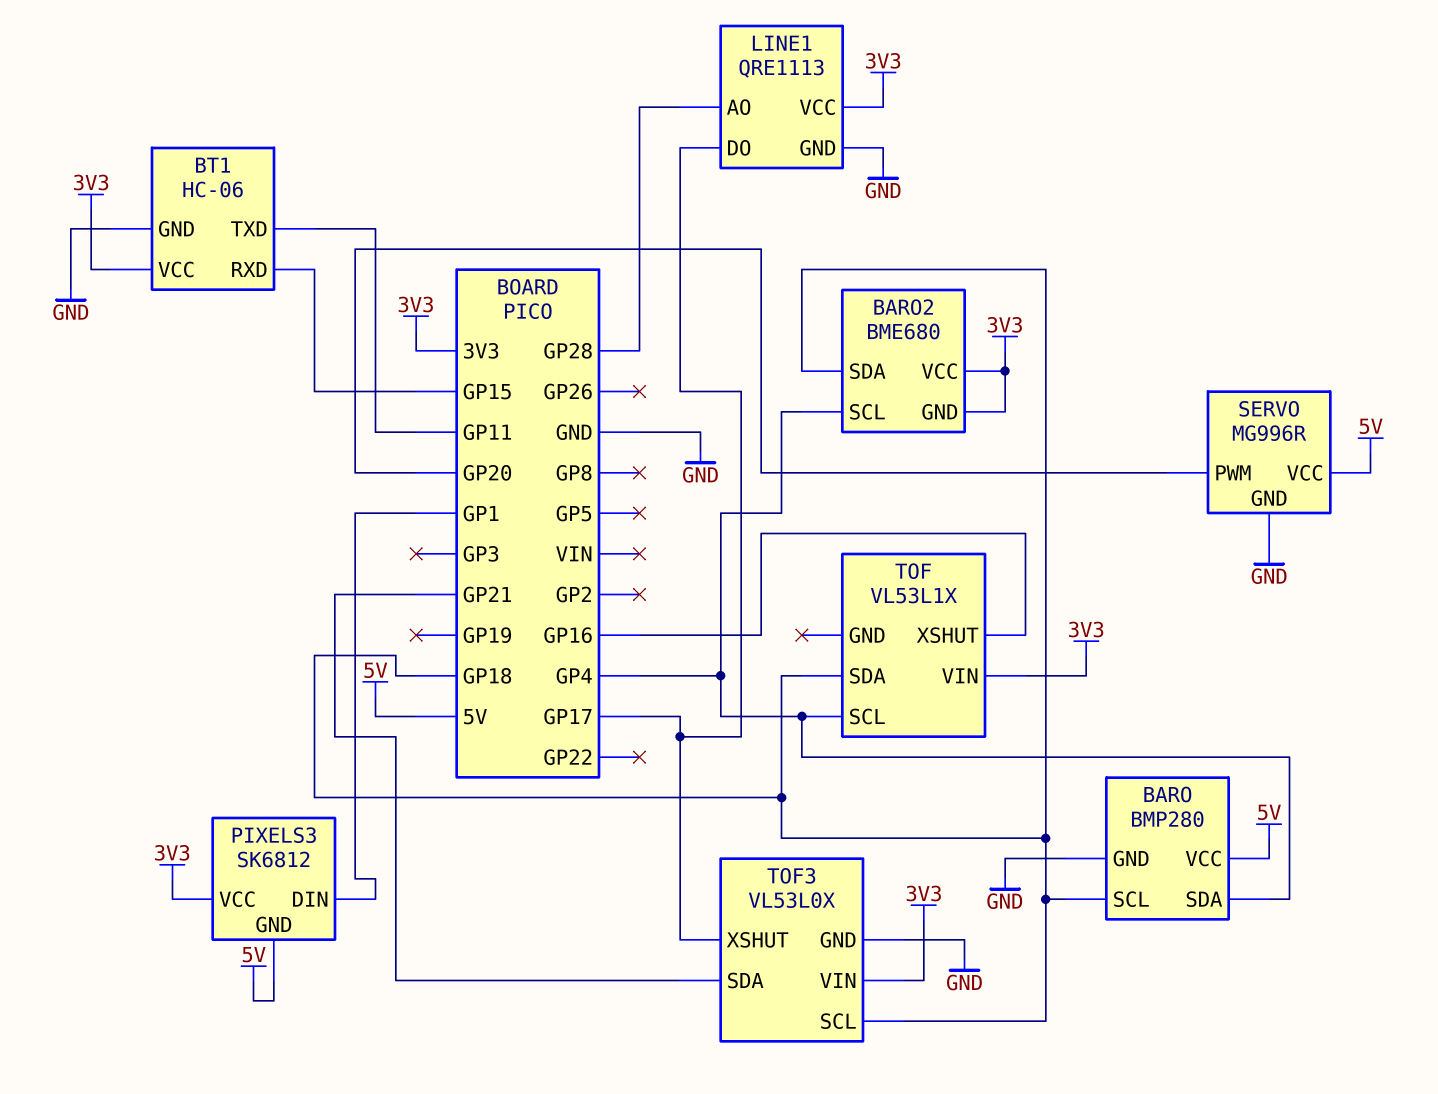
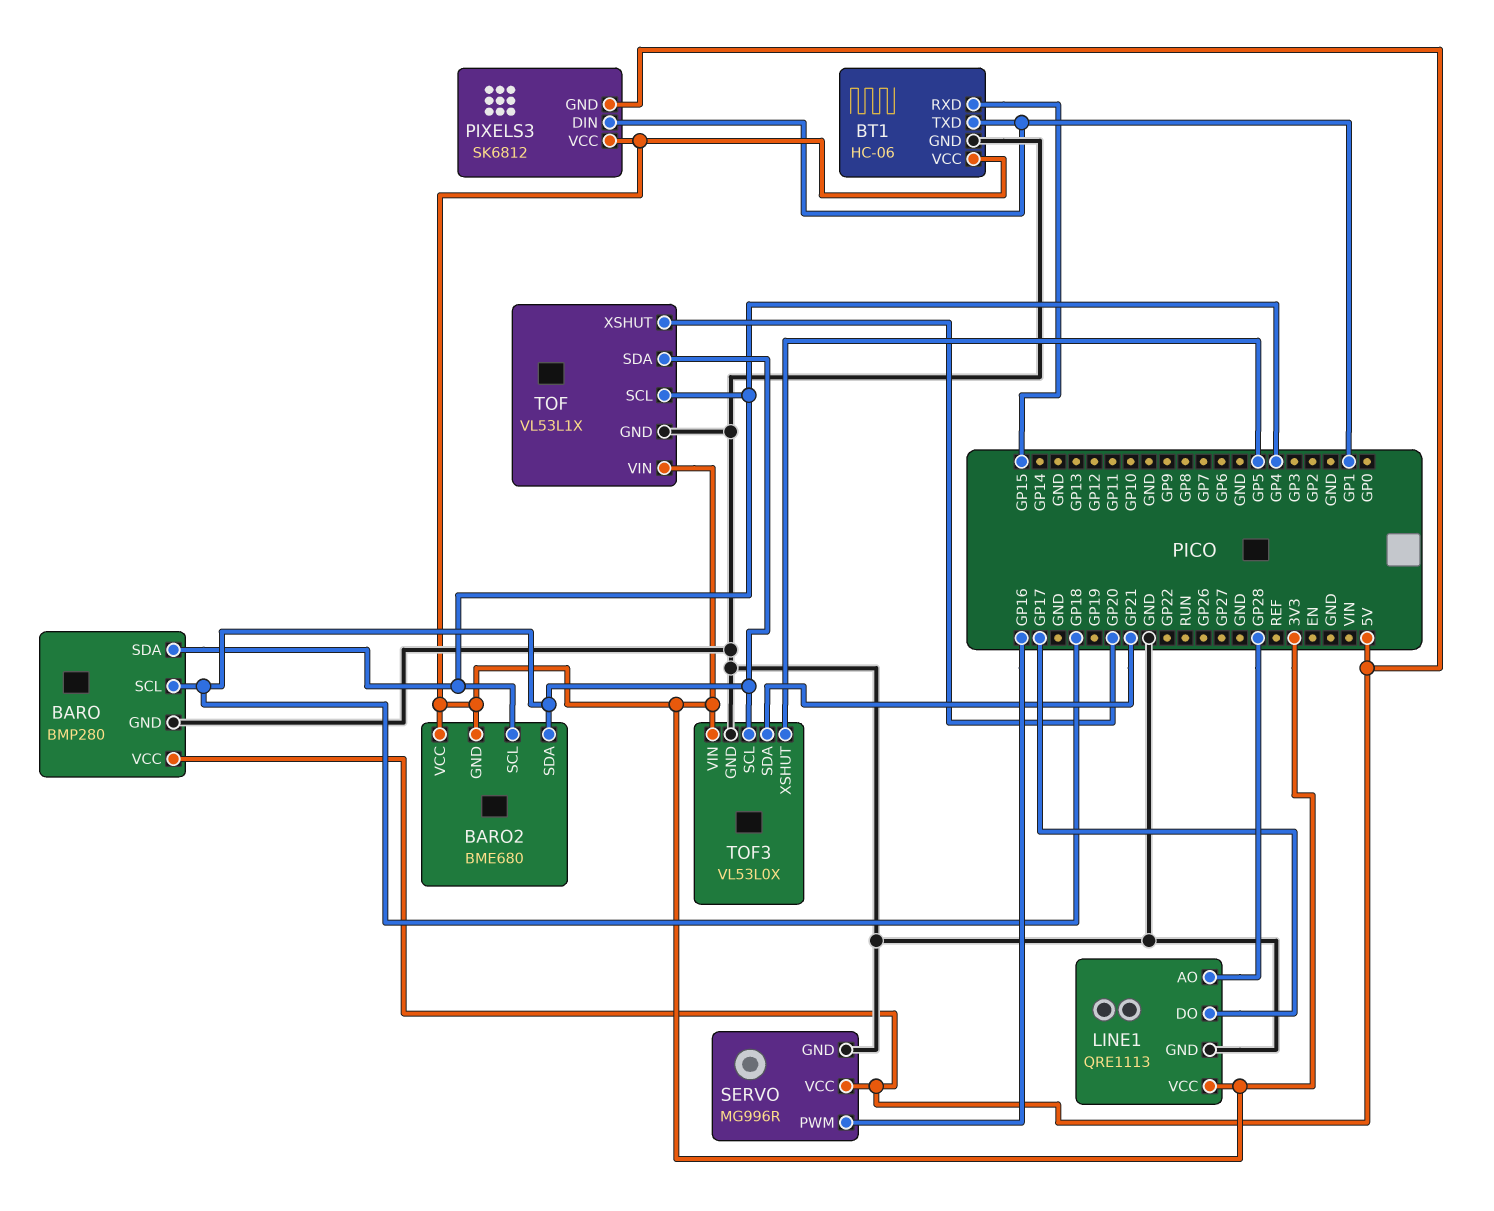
BT1 pin TXD: GP11 -> GP1
SERVO pin PWM: GP20 -> GP16
TOF pin GND: none -> GND
TOF pin XSHUT: GP16 -> GP20
TOF3 pin XSHUT: GP17 -> GP5

